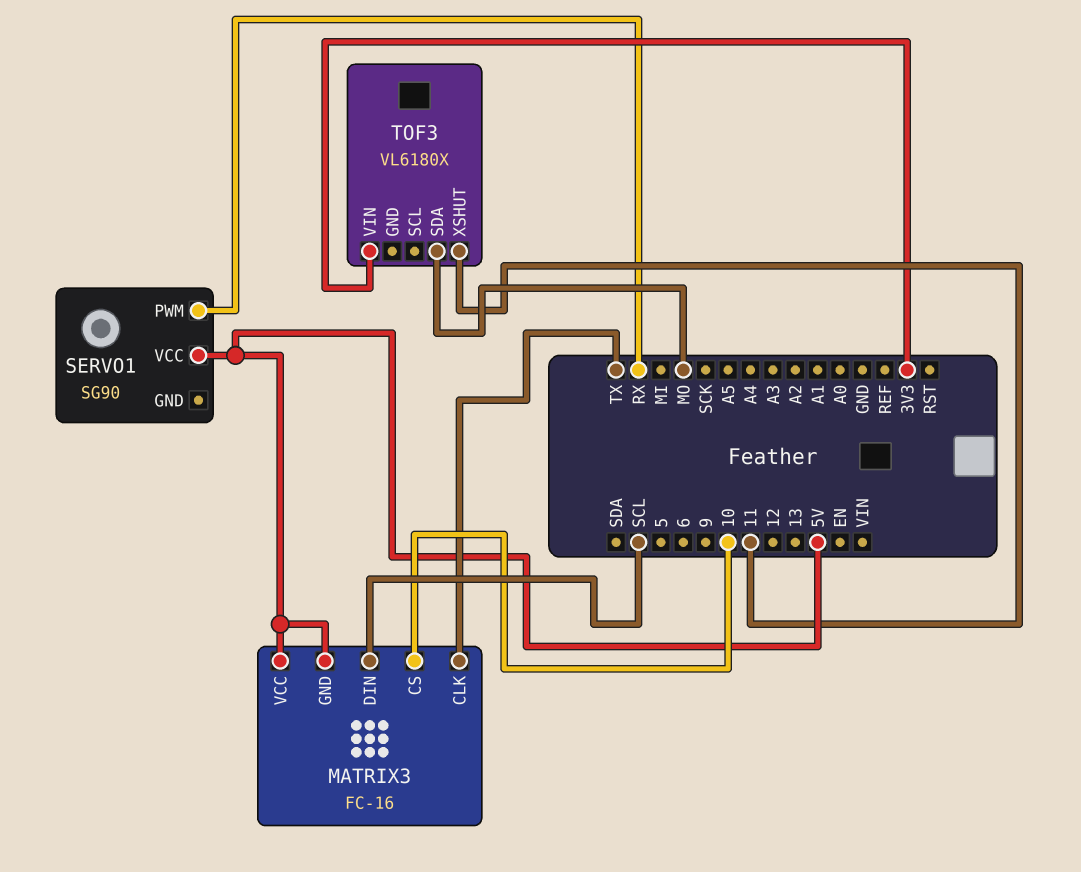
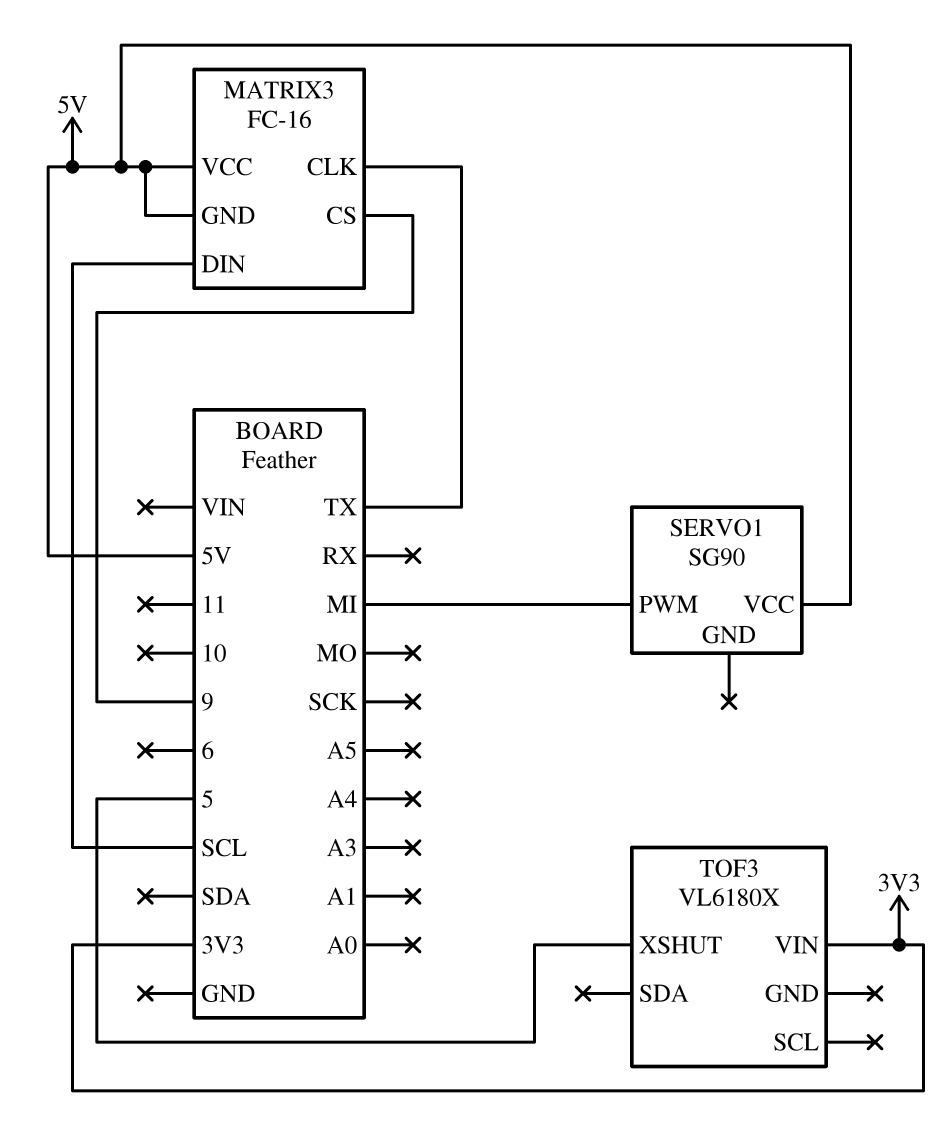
MATRIX3 pin CS: 10 -> 9
SERVO1 pin PWM: RX -> MI
TOF3 pin SDA: MO -> none
TOF3 pin XSHUT: 11 -> 5

